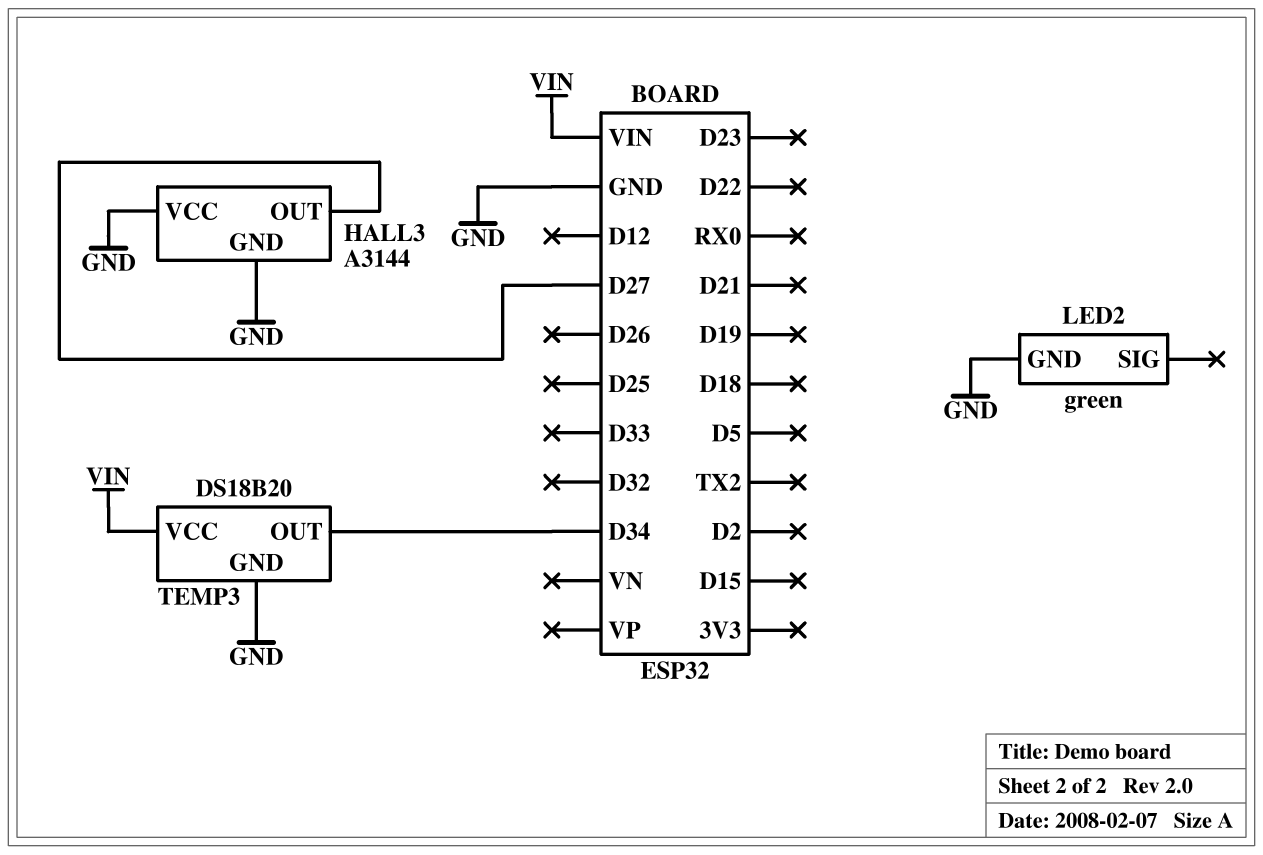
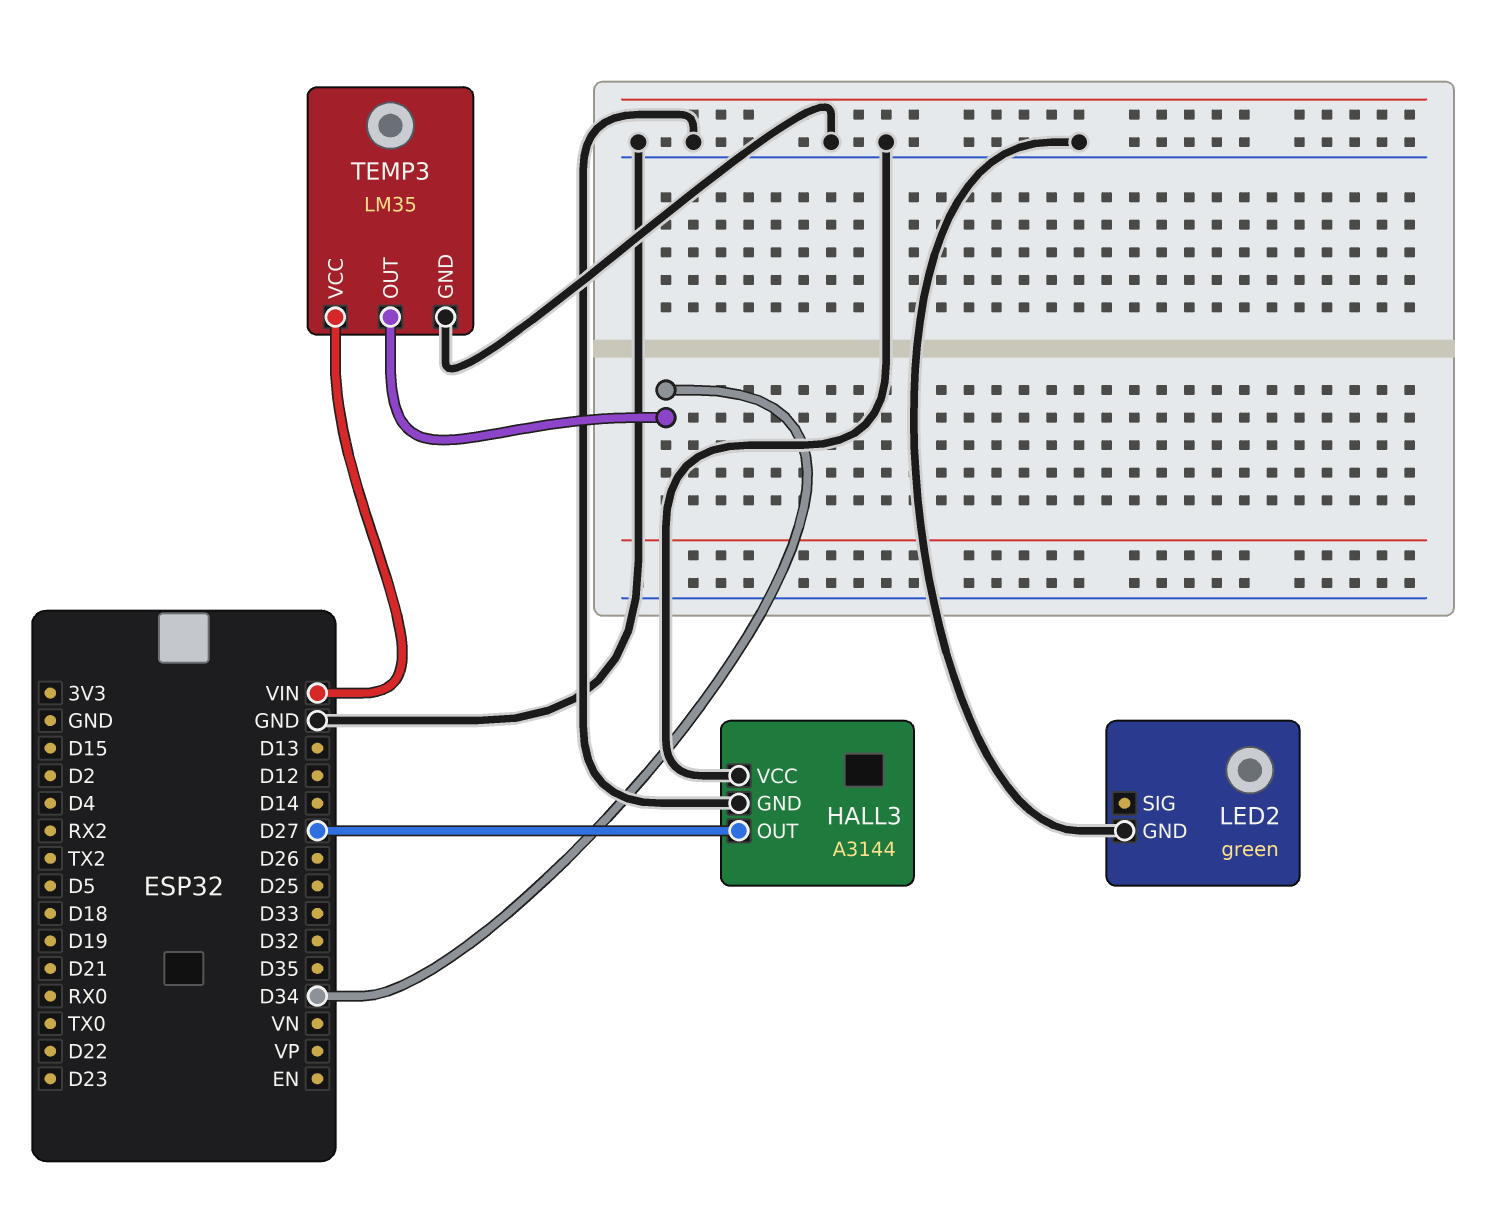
TEMP3: DS18B20 -> LM35

